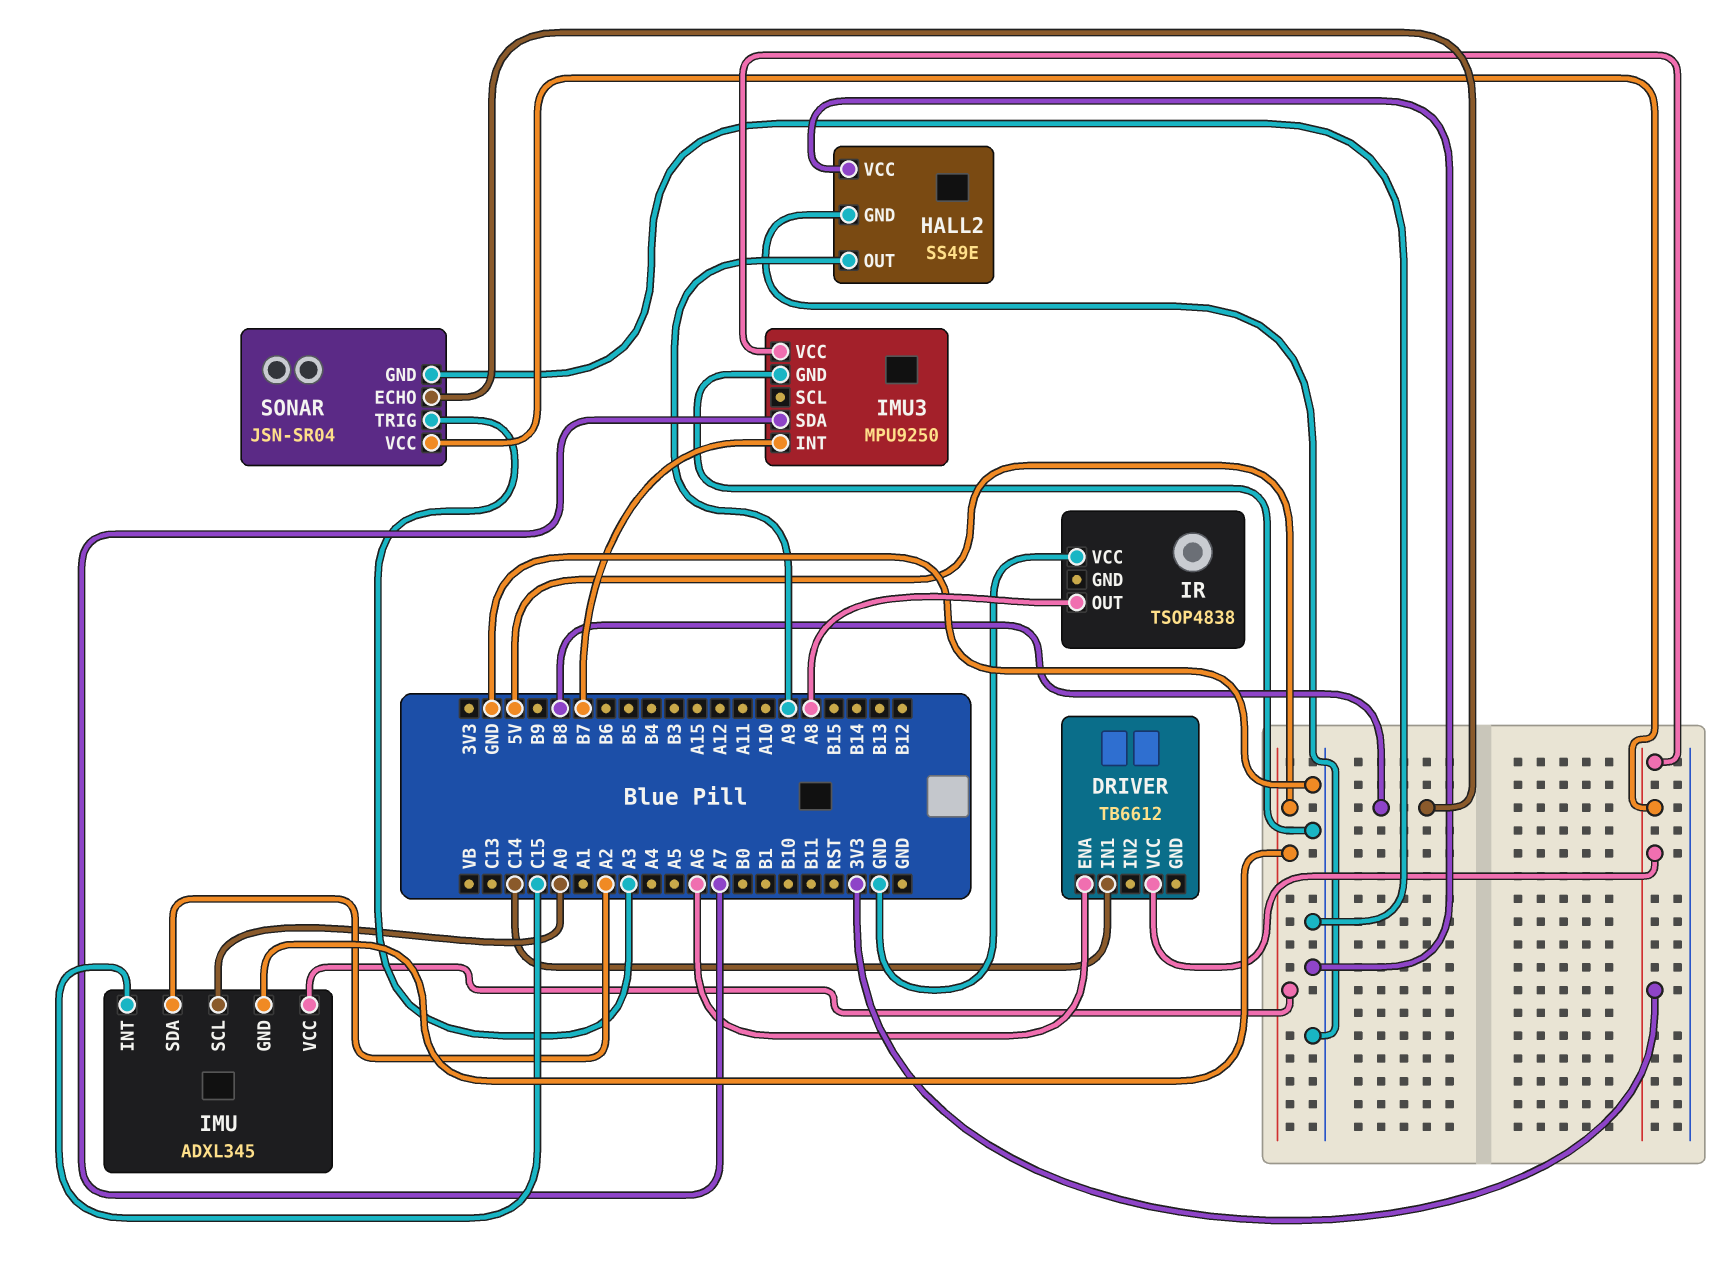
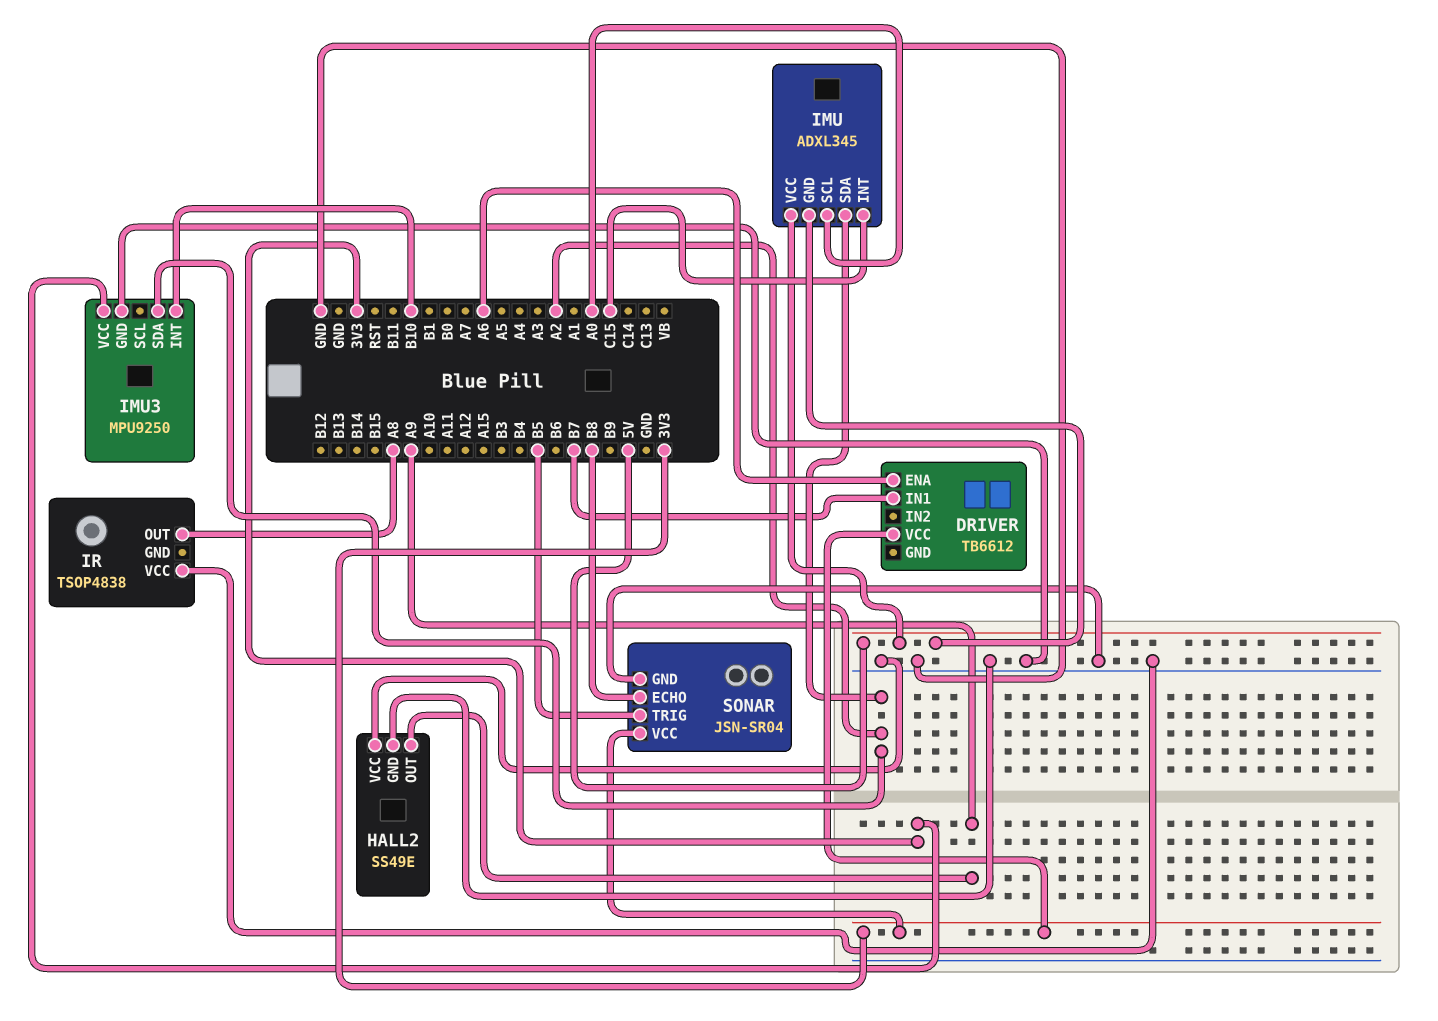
DRIVER pin IN1: C14 -> B7
IMU3 pin INT: B7 -> B10
IMU3 pin SDA: A7 -> A2
SONAR pin TRIG: A3 -> B5

